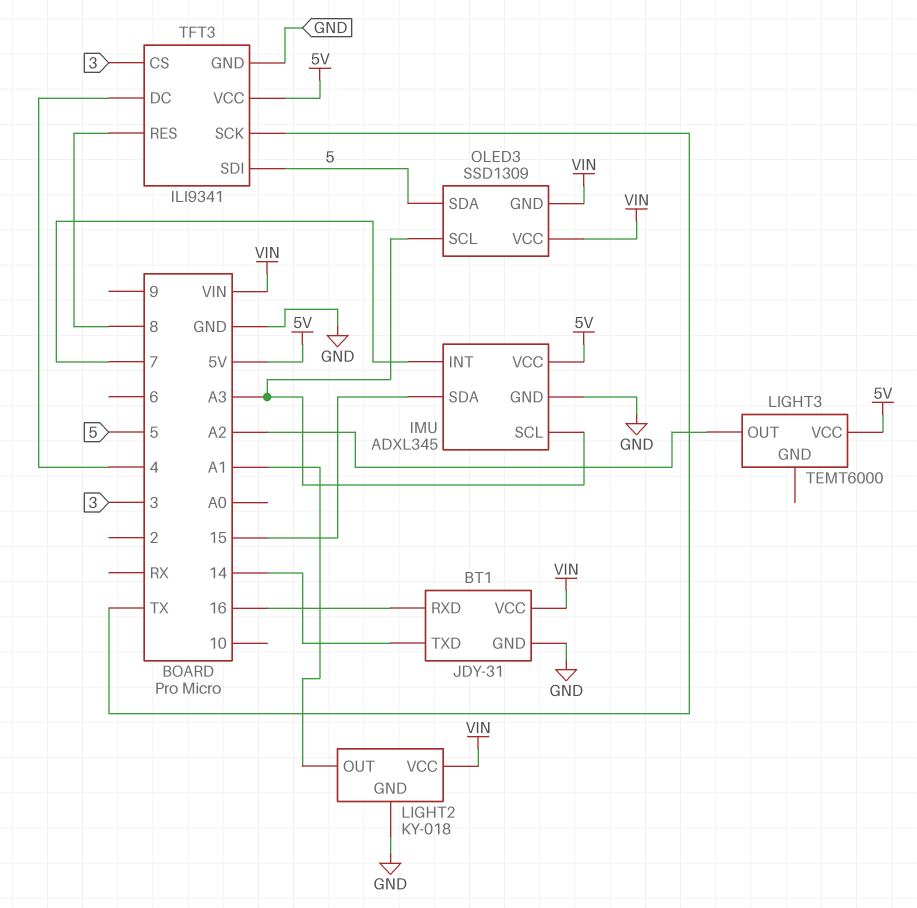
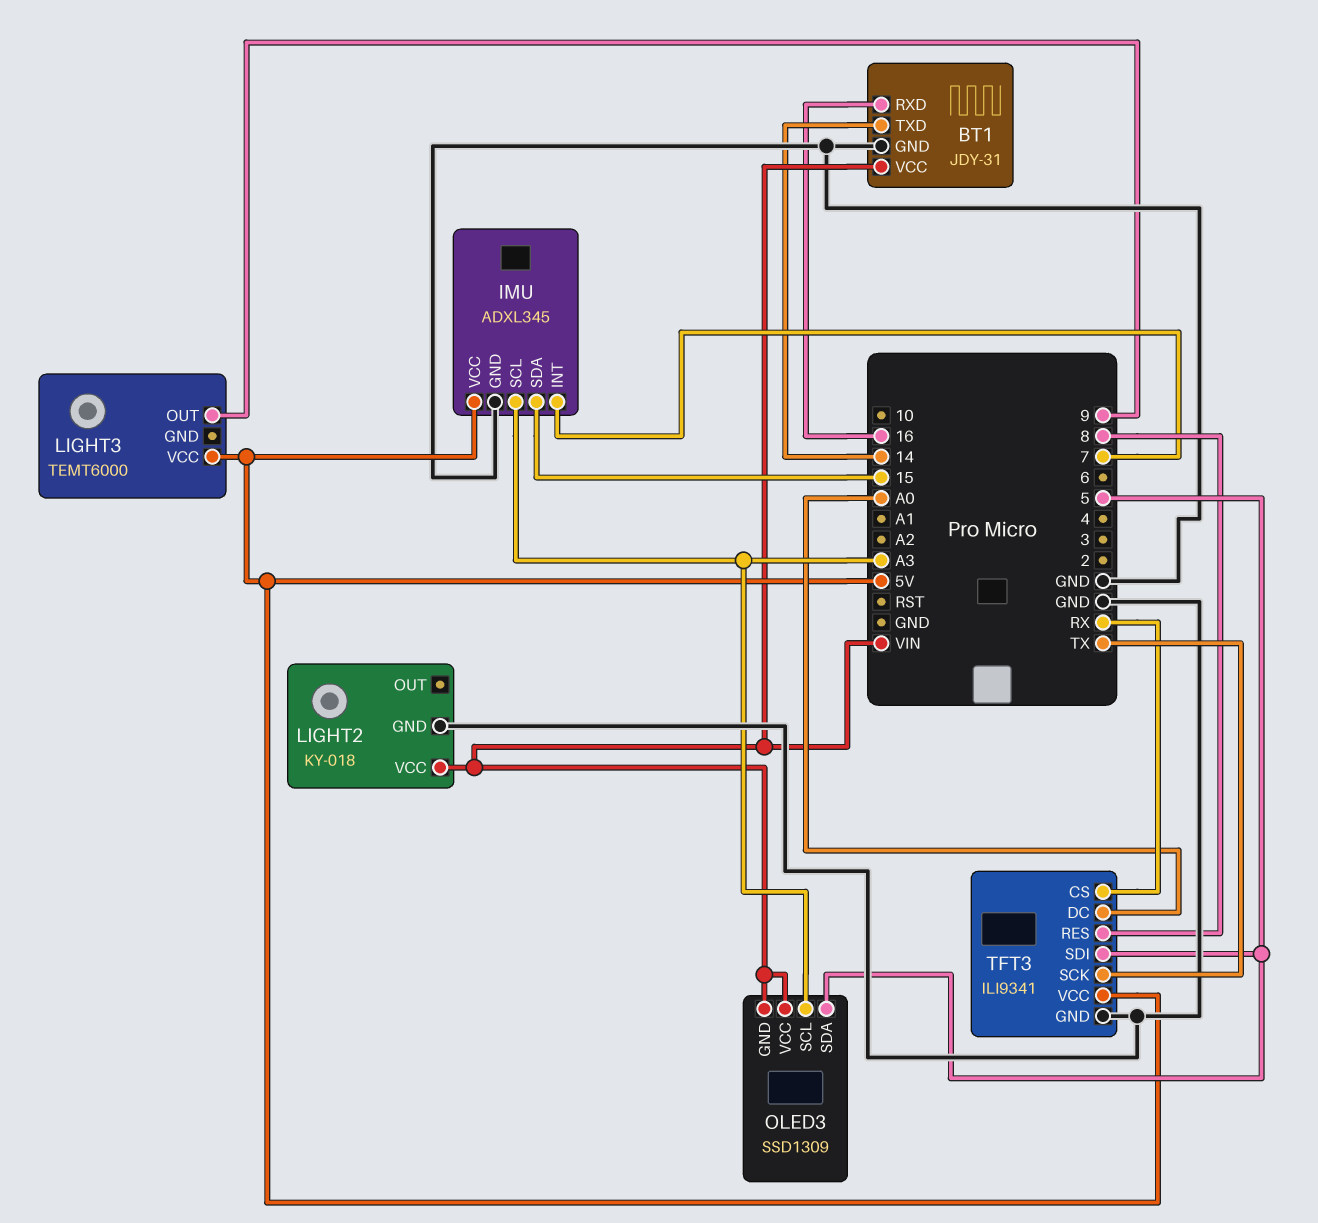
LIGHT2 pin OUT: A1 -> none
LIGHT3 pin OUT: A2 -> 9
TFT3 pin CS: 3 -> RX
TFT3 pin DC: 4 -> A0

